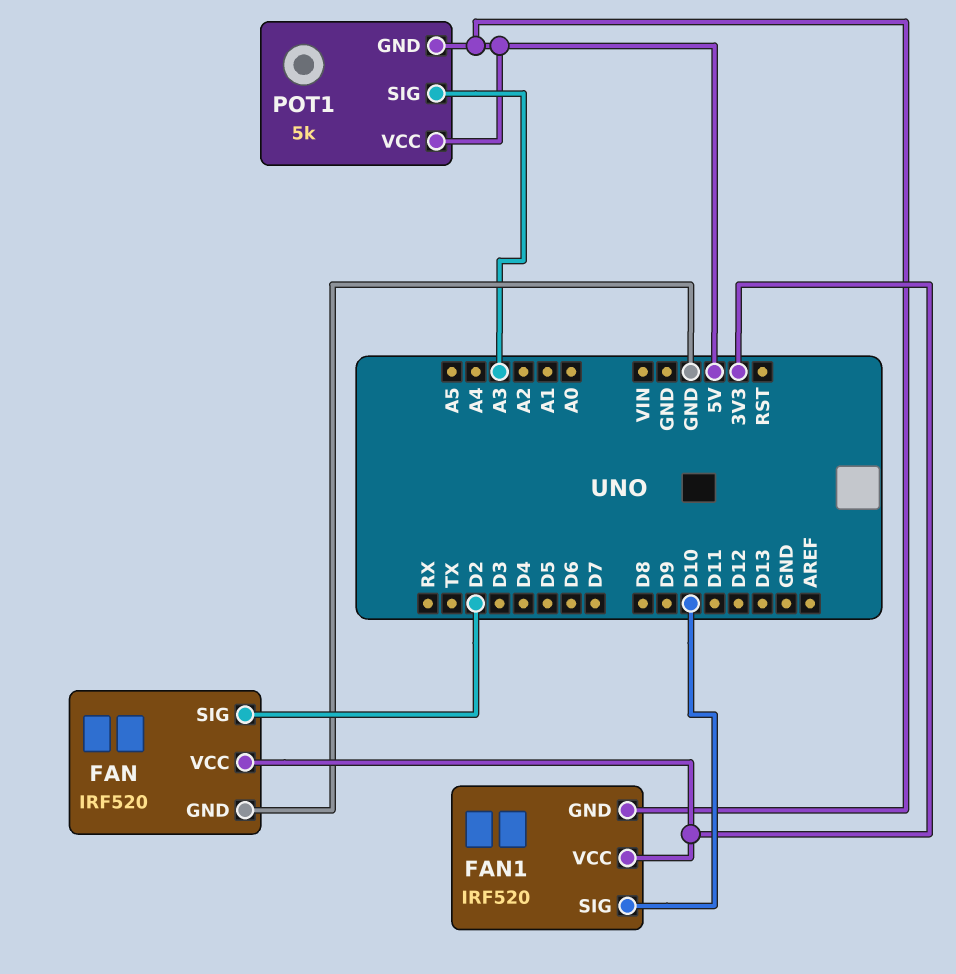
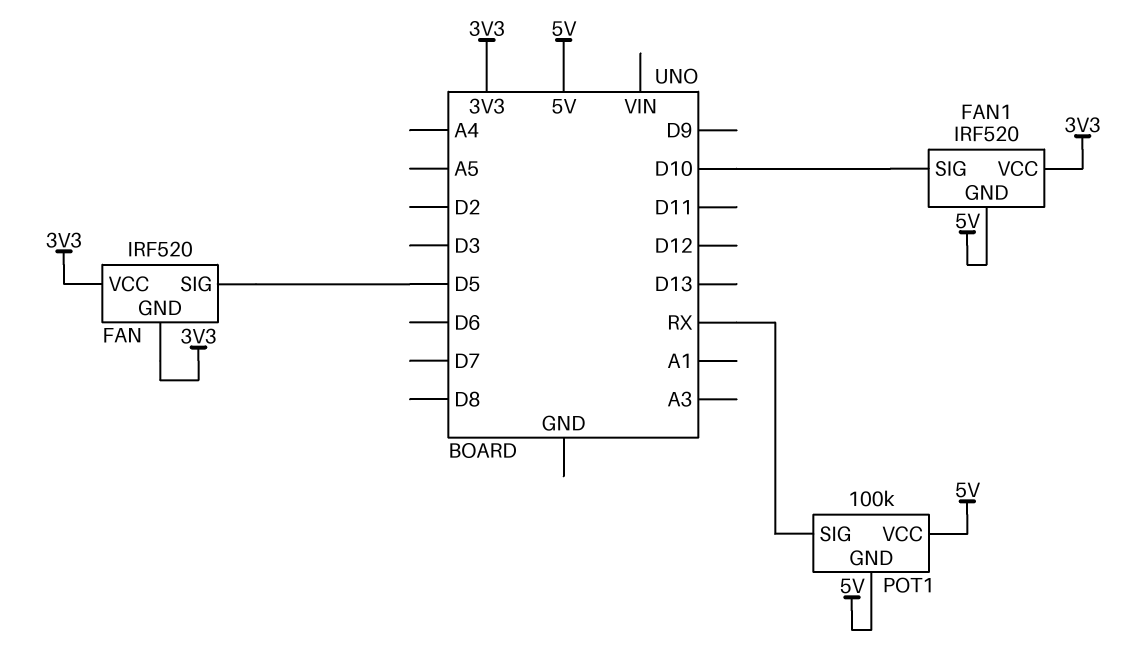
FAN pin GND: GND -> 3V3
FAN pin SIG: D2 -> D5
POT1: 5k -> 100k
POT1 pin SIG: A3 -> RX

